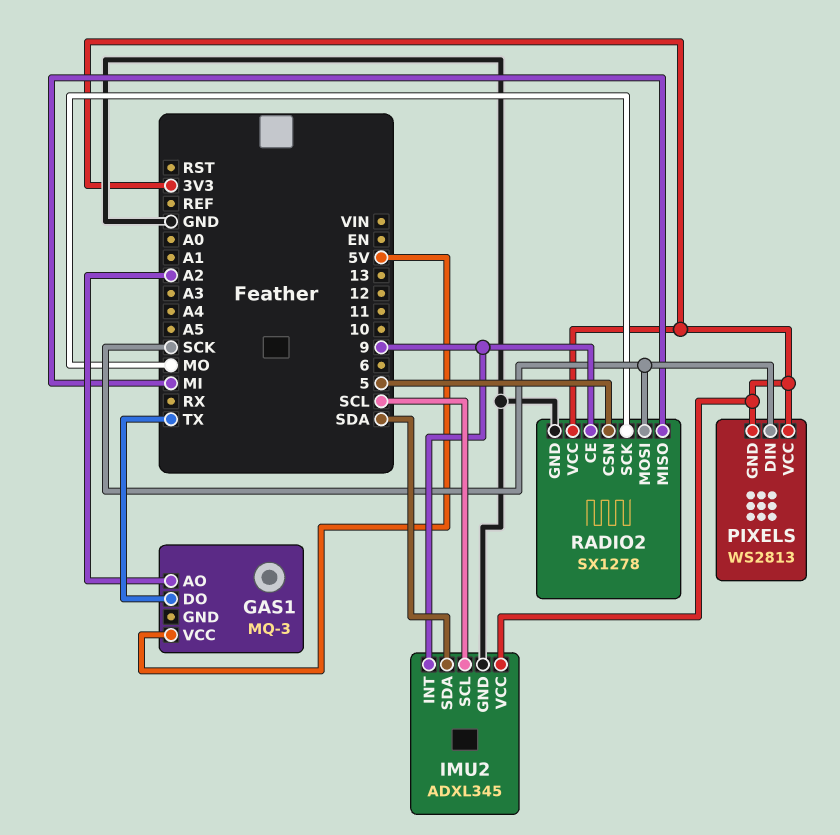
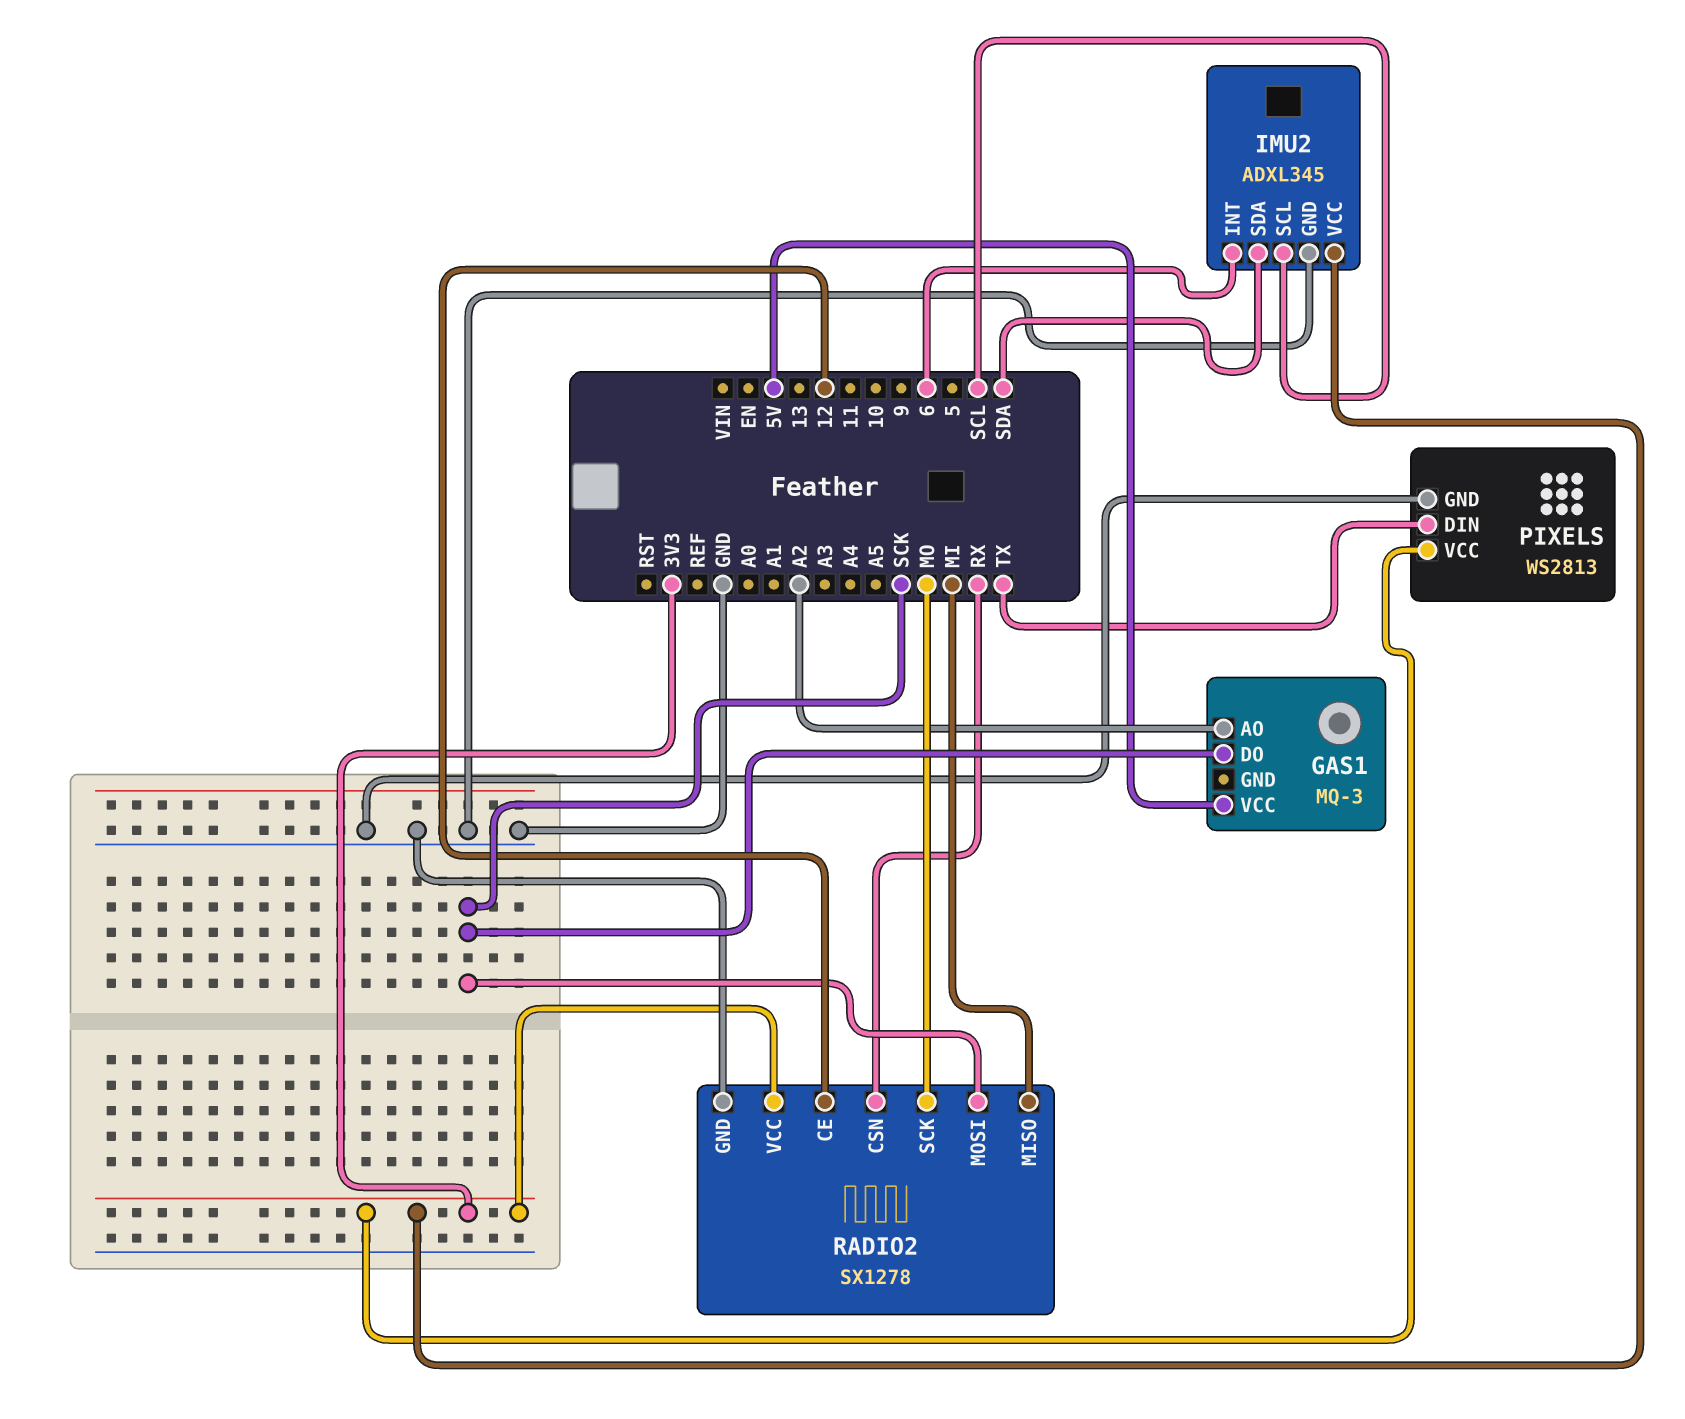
GAS1 pin DO: TX -> SCK
IMU2 pin INT: 9 -> 6
PIXELS pin DIN: SCK -> TX
PIXELS pin GND: 3V3 -> GND
RADIO2 pin CE: 9 -> 12
RADIO2 pin CSN: 5 -> RX

